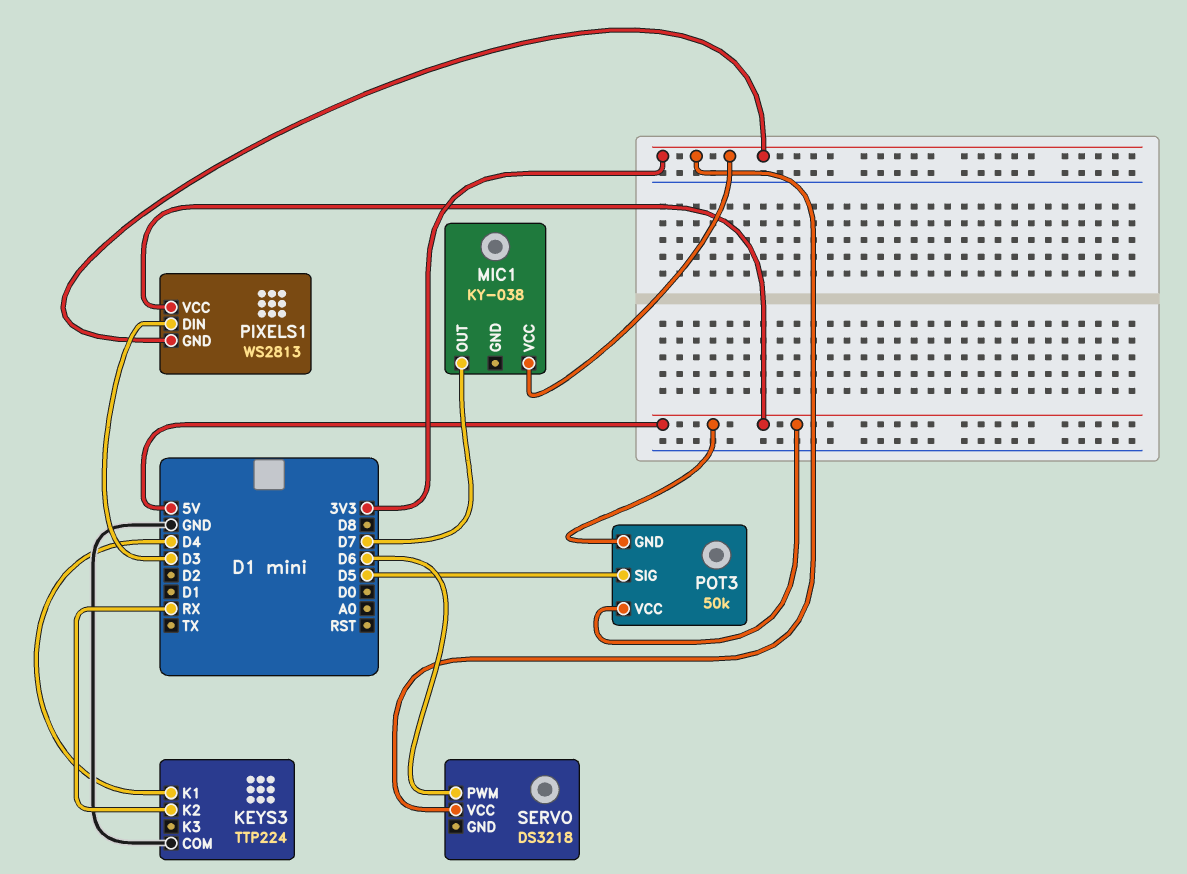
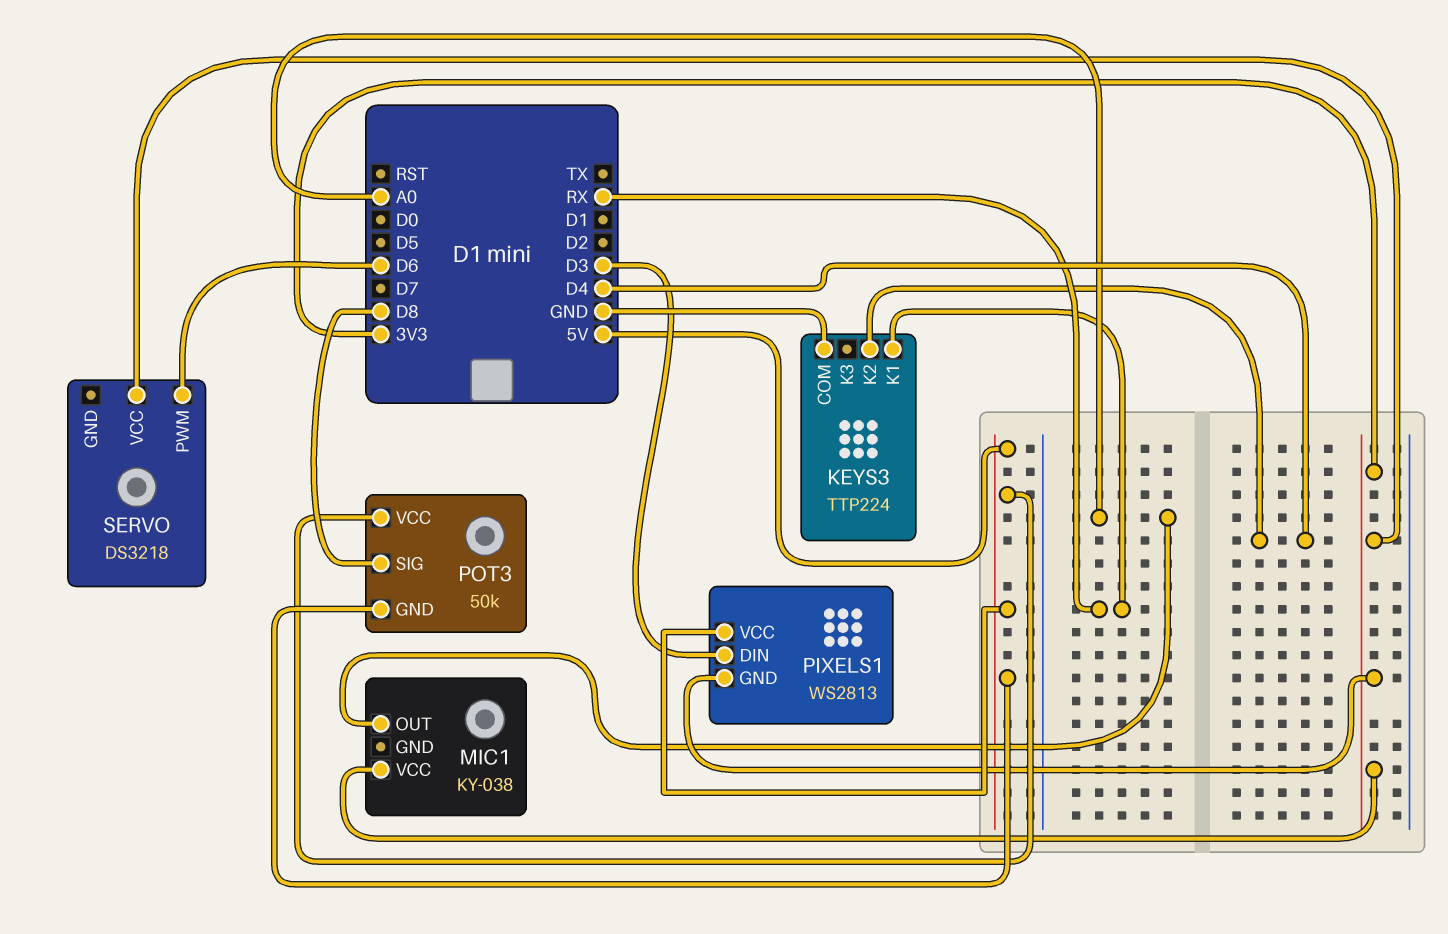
KEYS3 pin K1: D4 -> RX
KEYS3 pin K2: RX -> D4
MIC1 pin OUT: D7 -> A0
POT3 pin SIG: D5 -> D8

